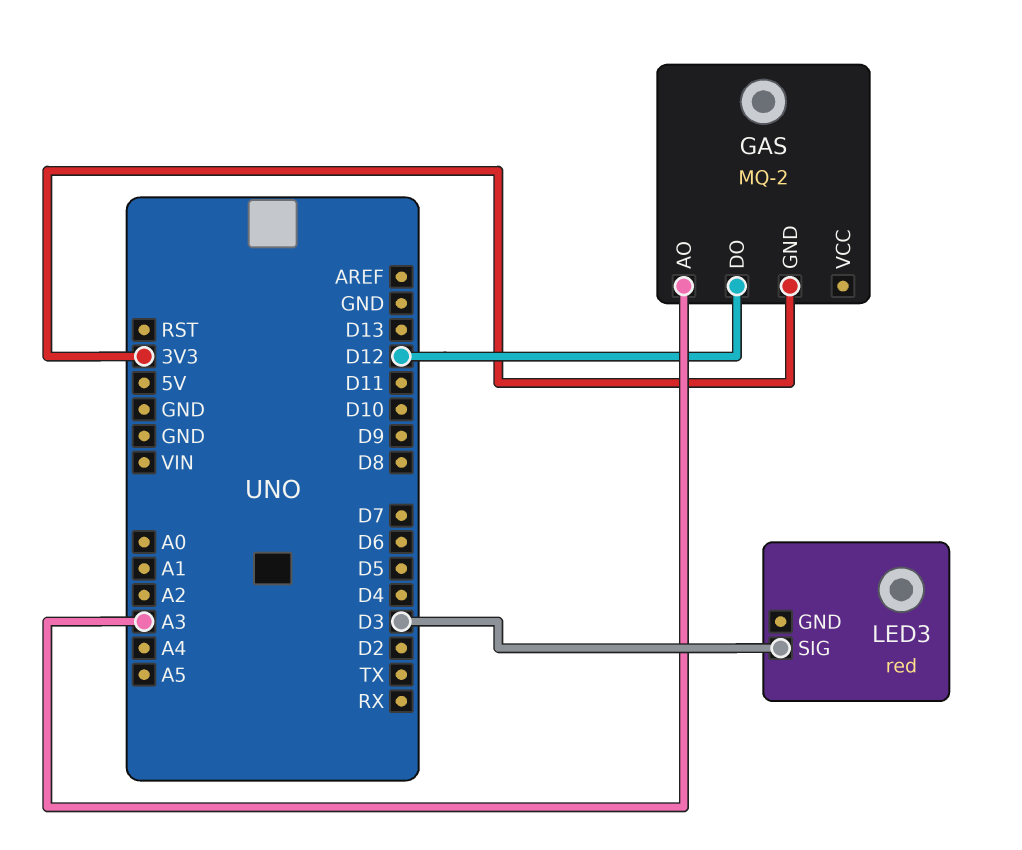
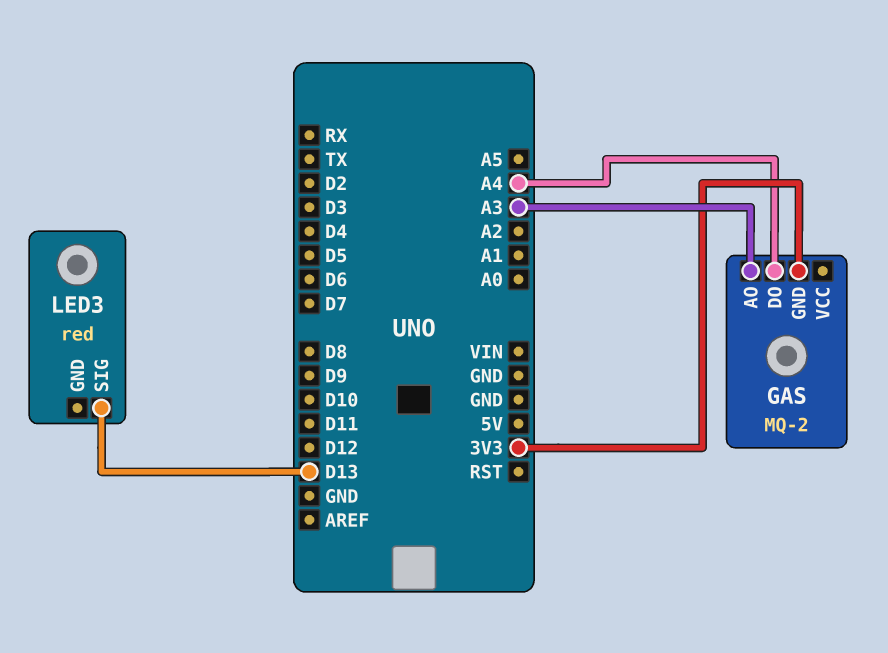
GAS pin DO: D12 -> A4
LED3 pin SIG: D3 -> D13

